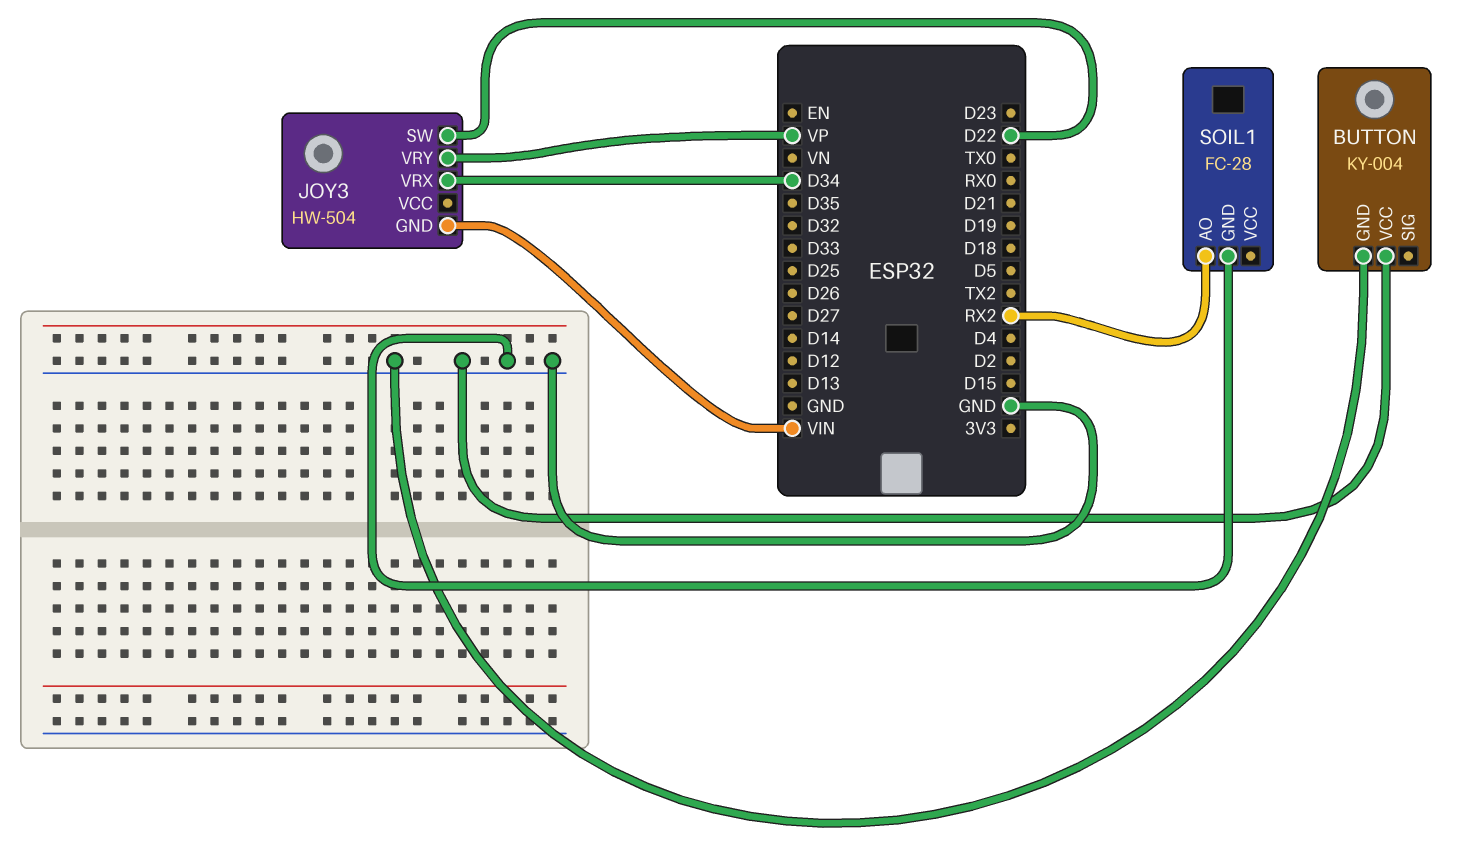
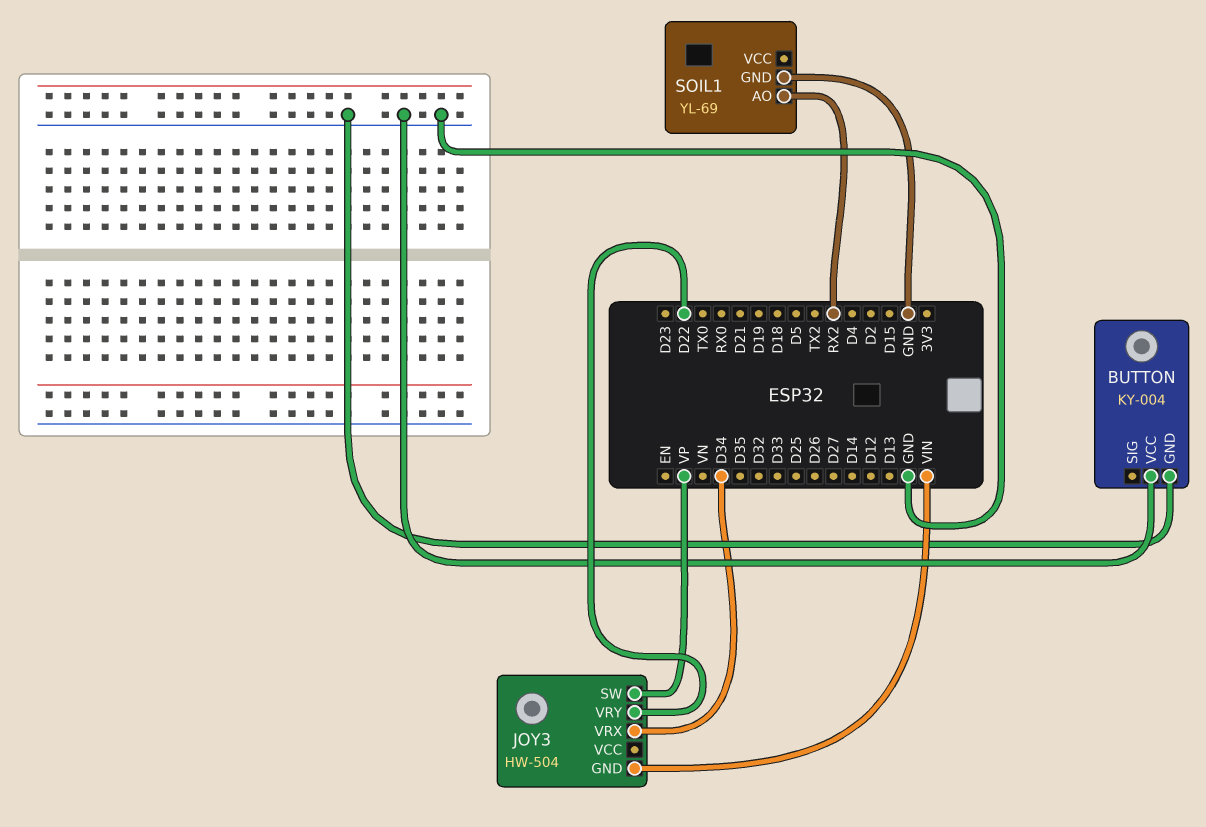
JOY3 pin SW: D22 -> VP
JOY3 pin VRY: VP -> D22
SOIL1: FC-28 -> YL-69

